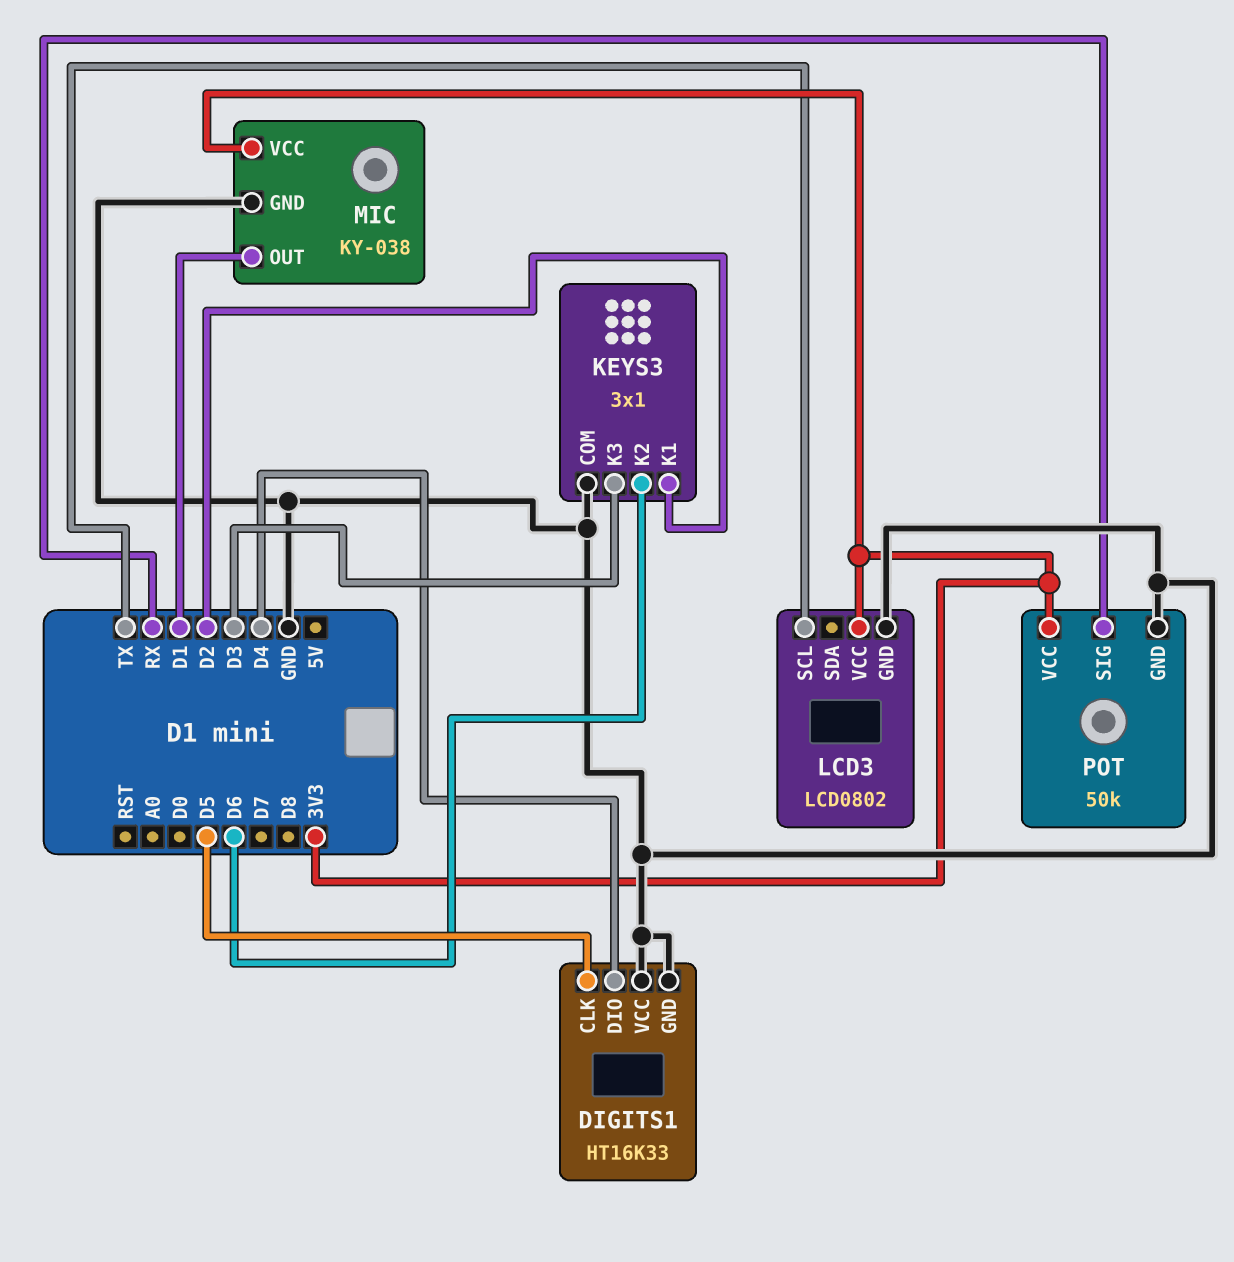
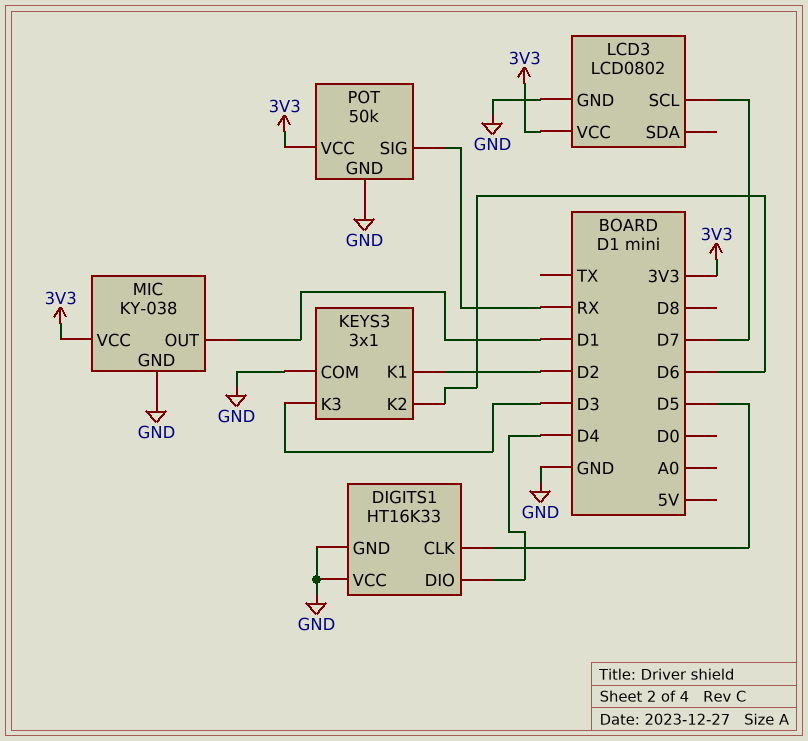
LCD3 pin SCL: TX -> D7

